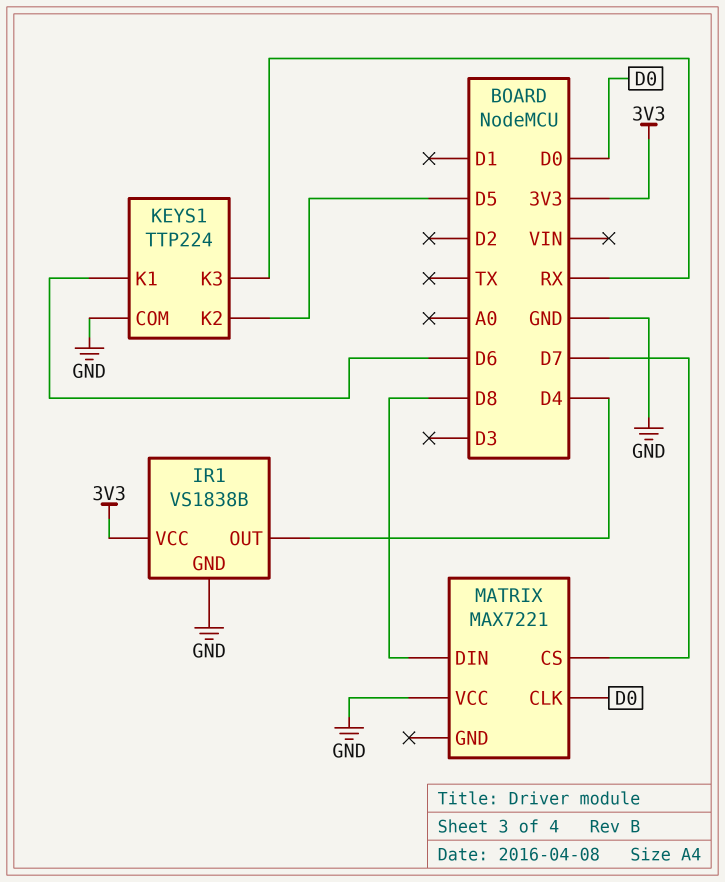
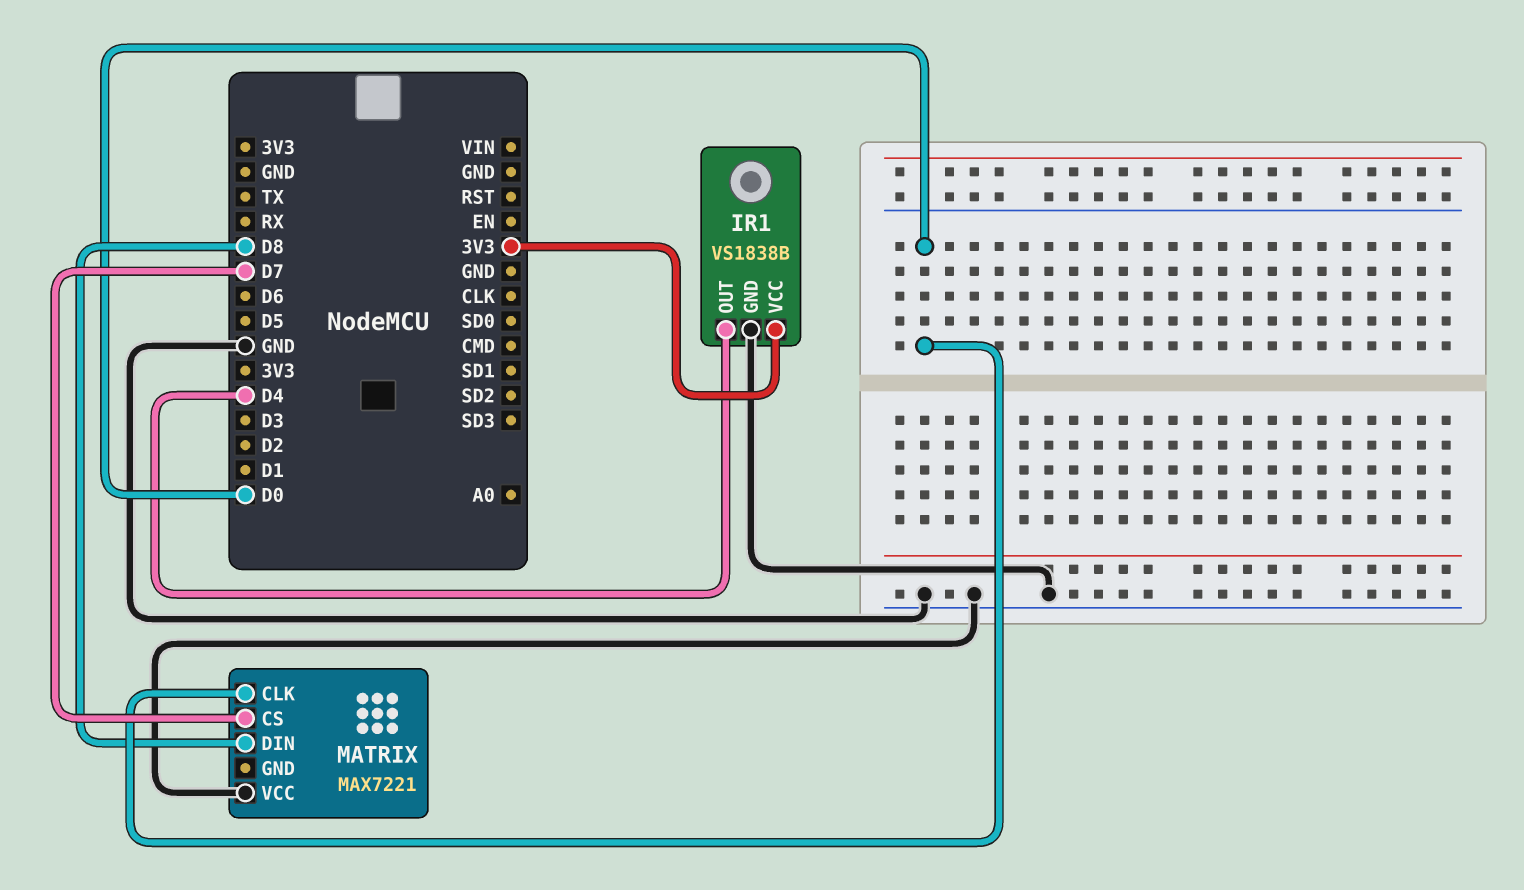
KEYS1: TTP224 -> none
KEYS1 pin COM: GND -> none
KEYS1 pin K1: D6 -> none
KEYS1 pin K2: D5 -> none
KEYS1 pin K3: RX -> none

